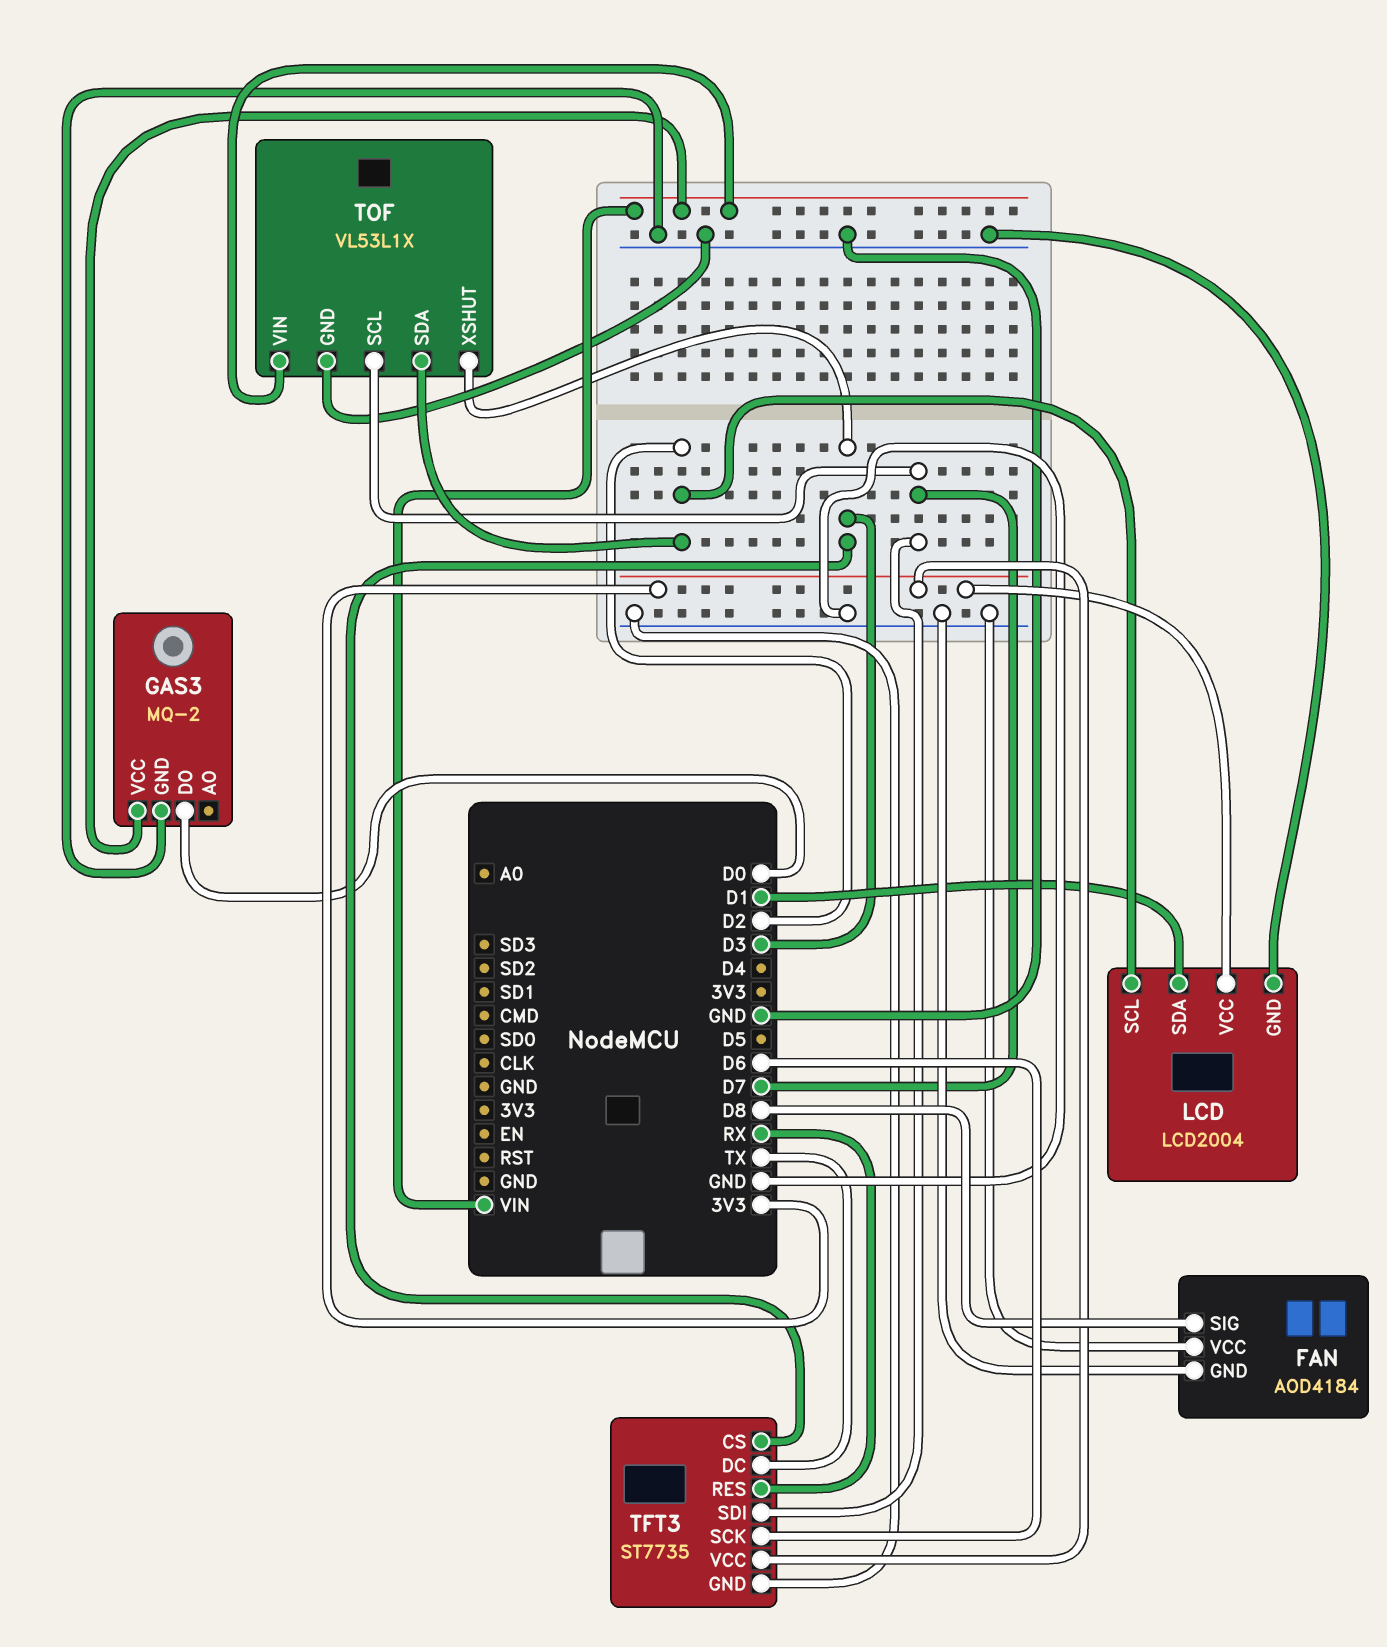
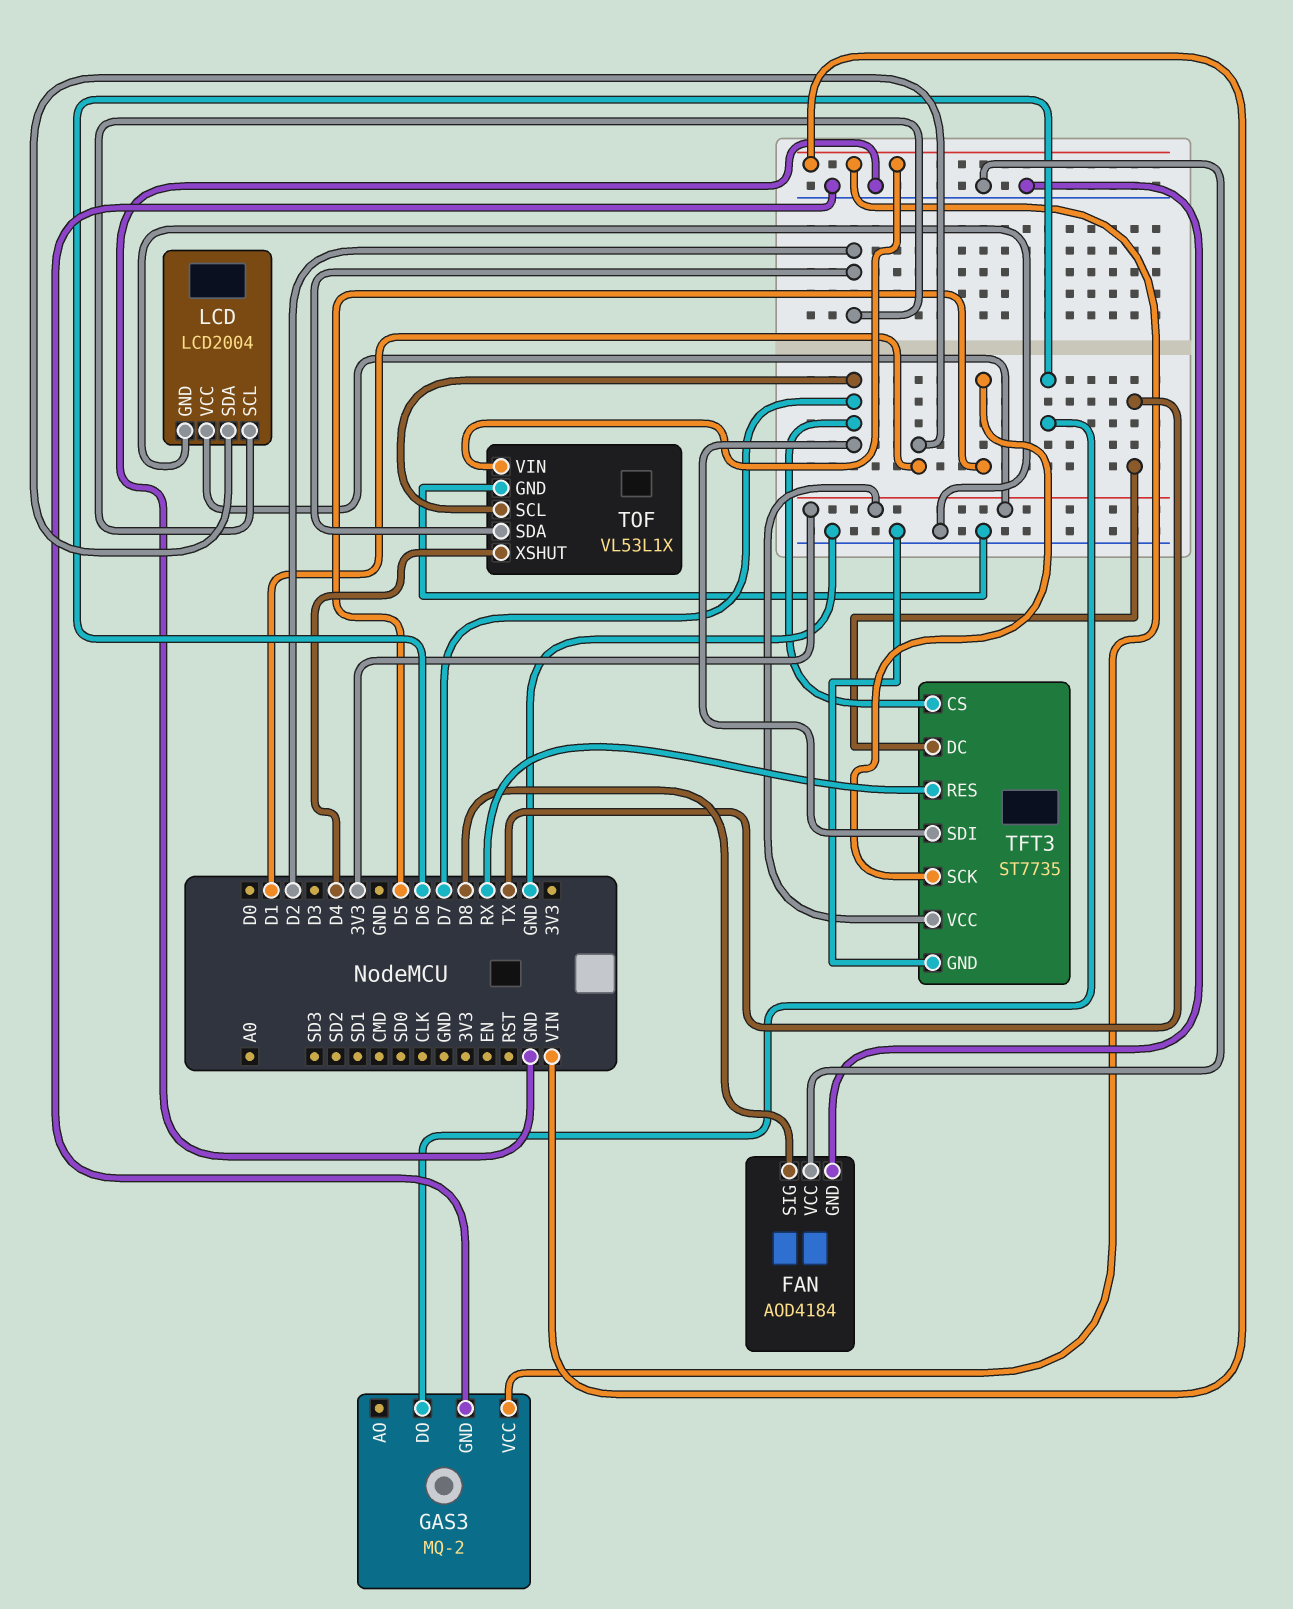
GAS3 pin DO: D0 -> D6
TFT3 pin CS: D3 -> D7
TFT3 pin SCK: D6 -> D5
TOF pin XSHUT: D3 -> D4

